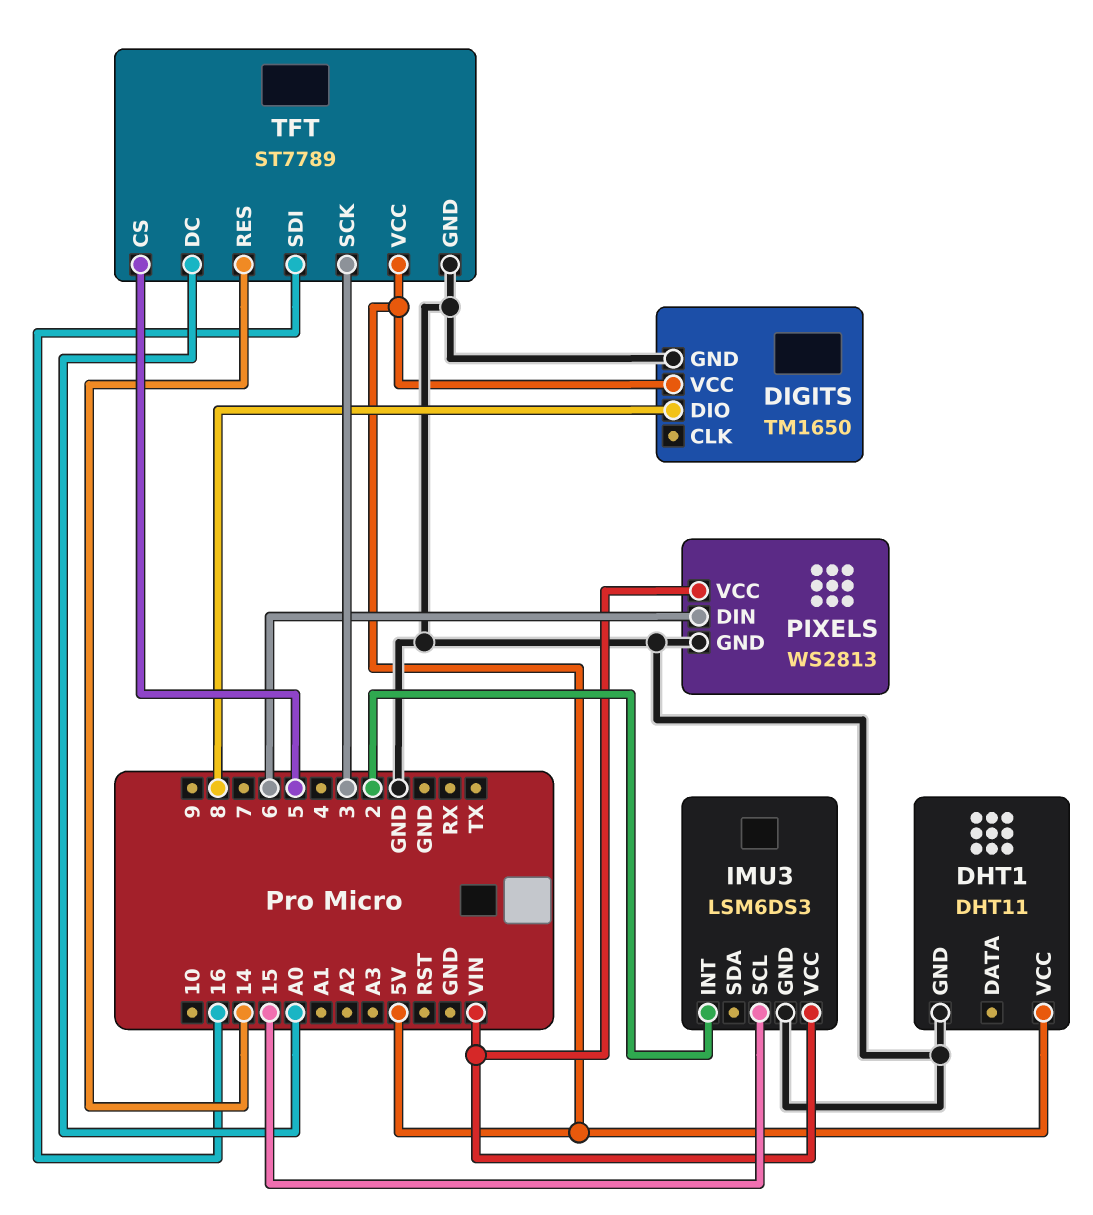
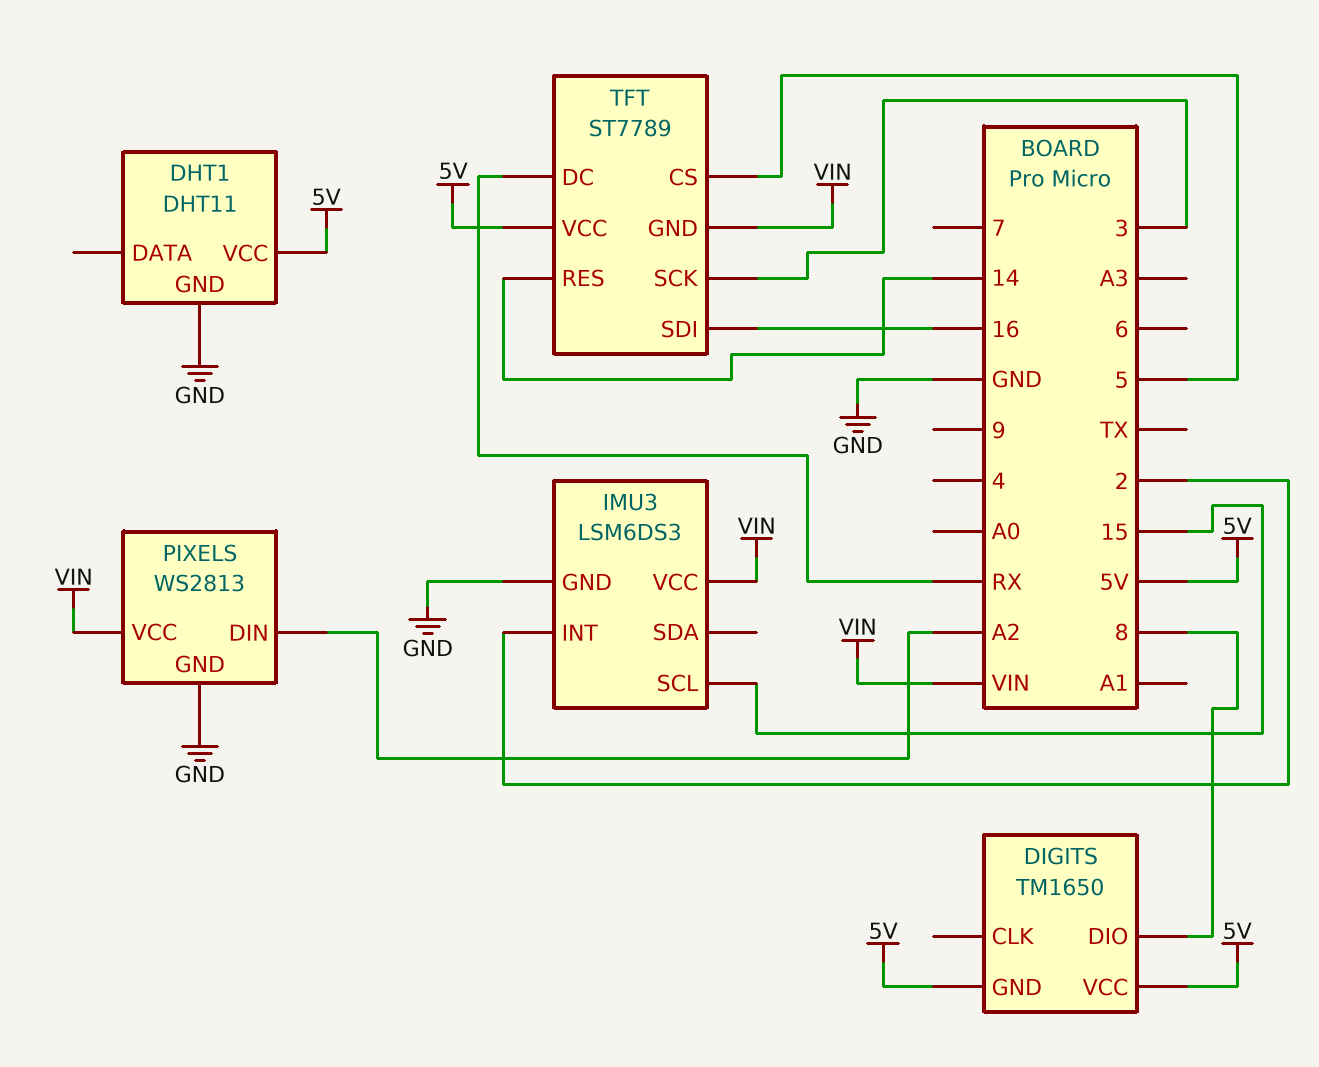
DIGITS pin GND: GND -> 5V
PIXELS pin DIN: 6 -> A2
TFT pin DC: A0 -> RX
TFT pin GND: GND -> VIN

